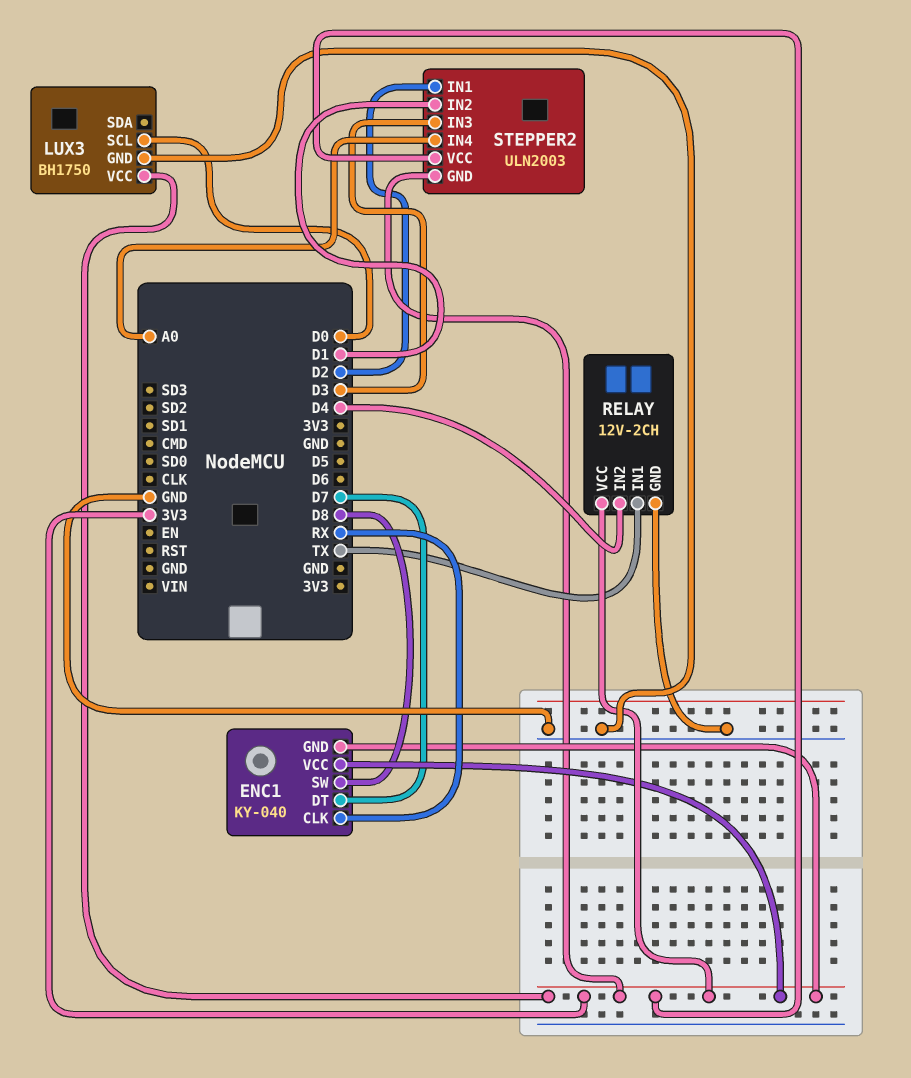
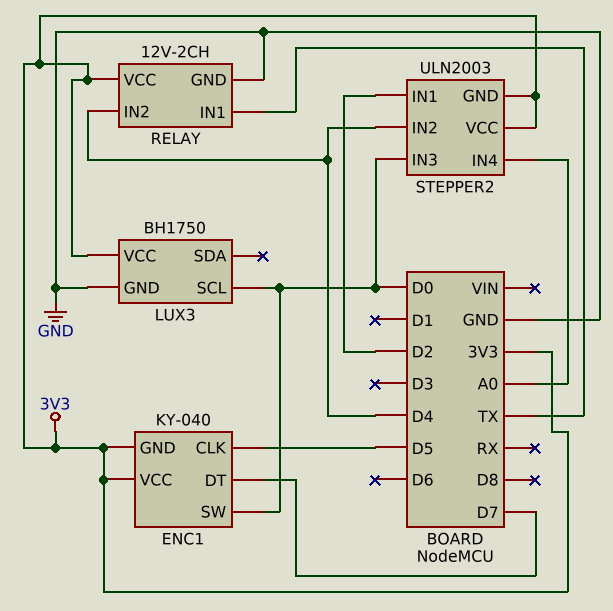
ENC1 pin CLK: RX -> D5
ENC1 pin SW: D8 -> D0
STEPPER2 pin IN2: D1 -> D4
STEPPER2 pin IN3: D3 -> D0

